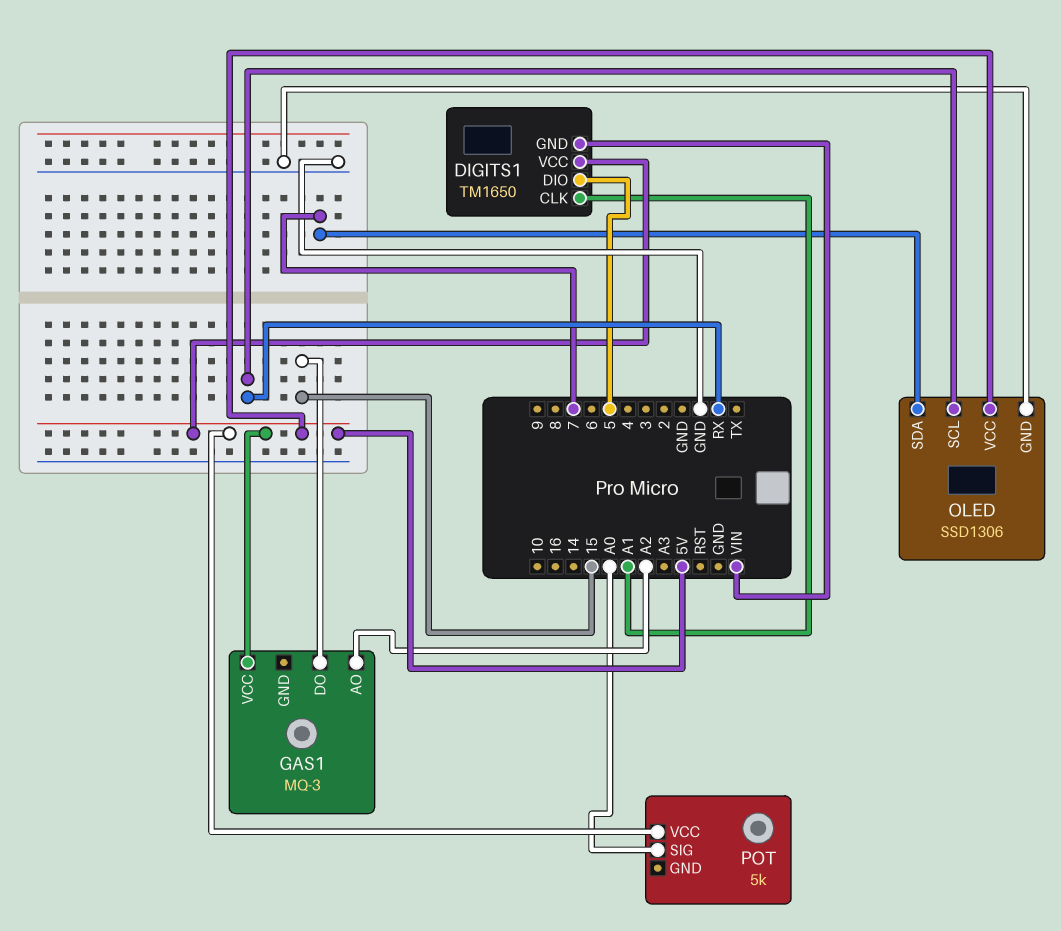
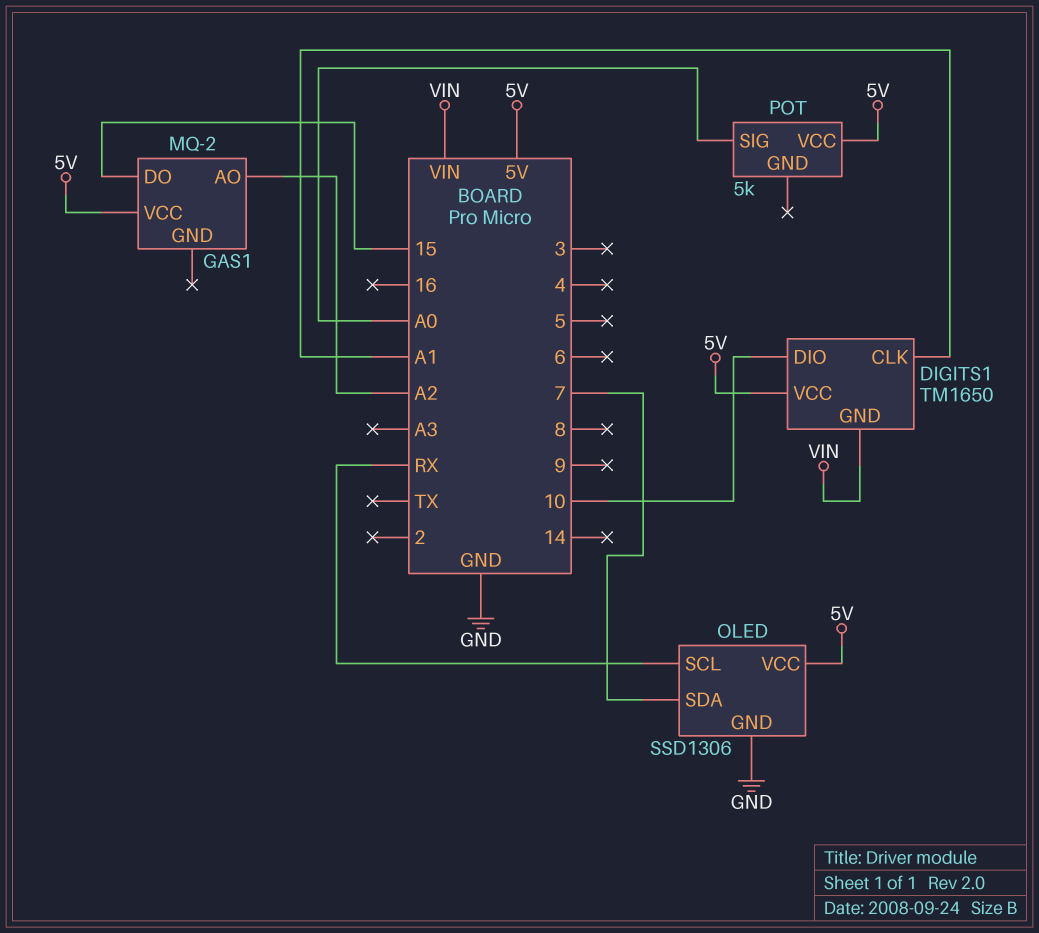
DIGITS1 pin DIO: 5 -> 10
GAS1: MQ-3 -> MQ-2

